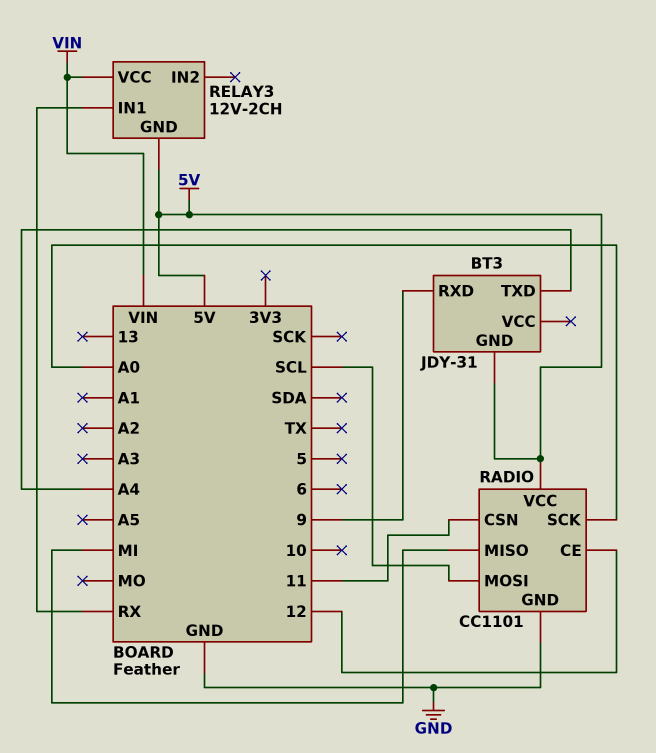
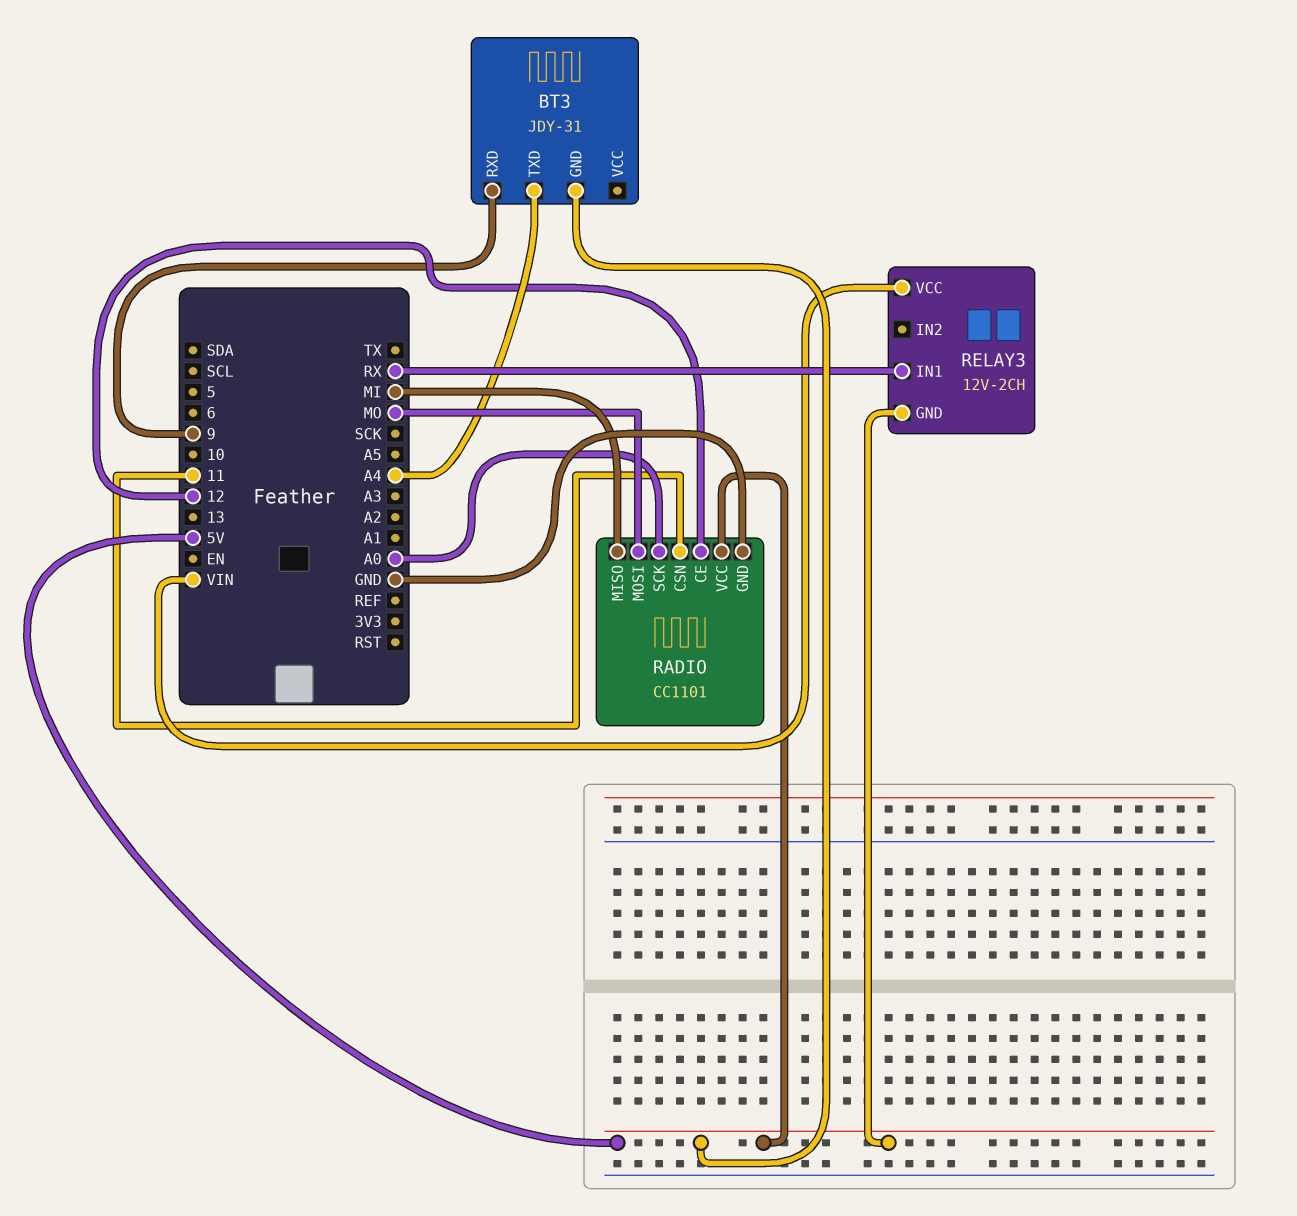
RADIO pin MOSI: SCL -> MO

